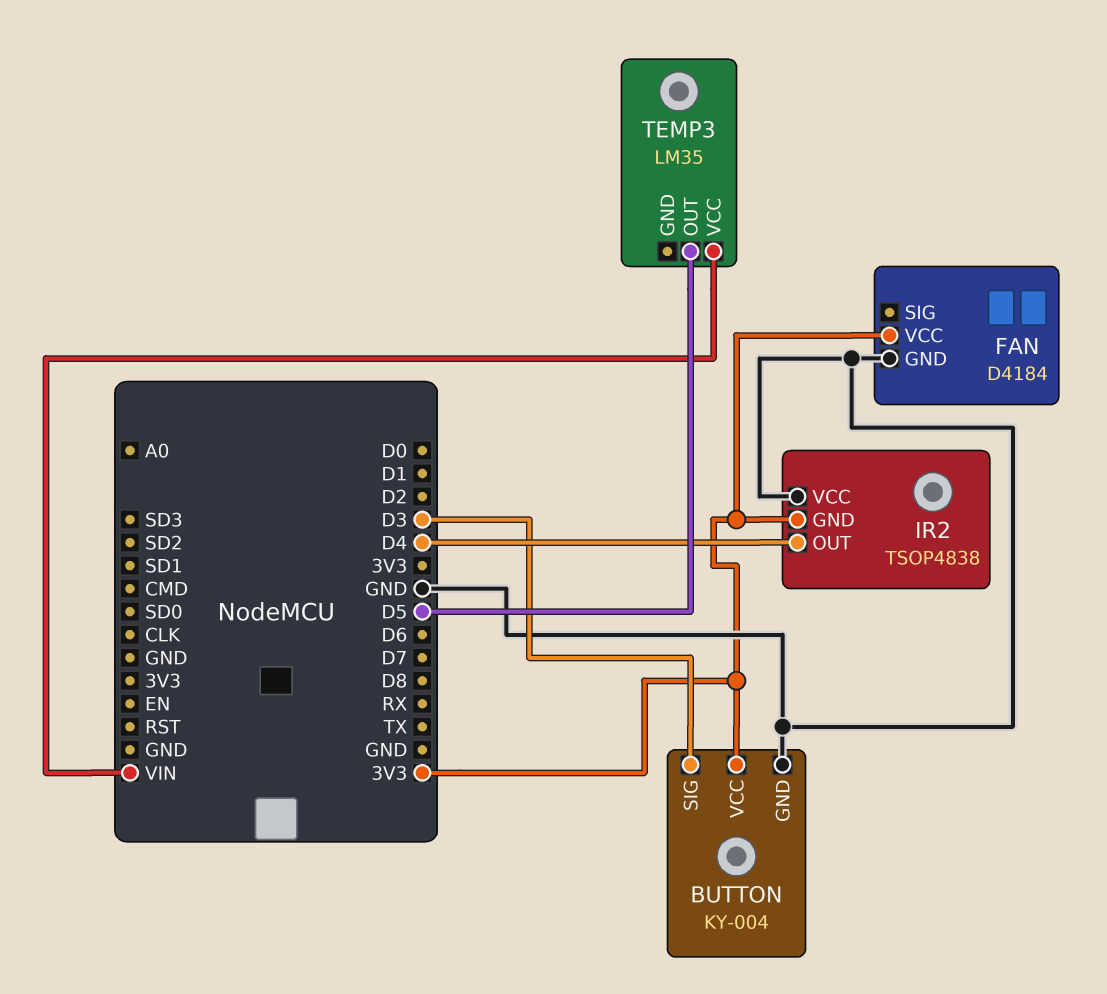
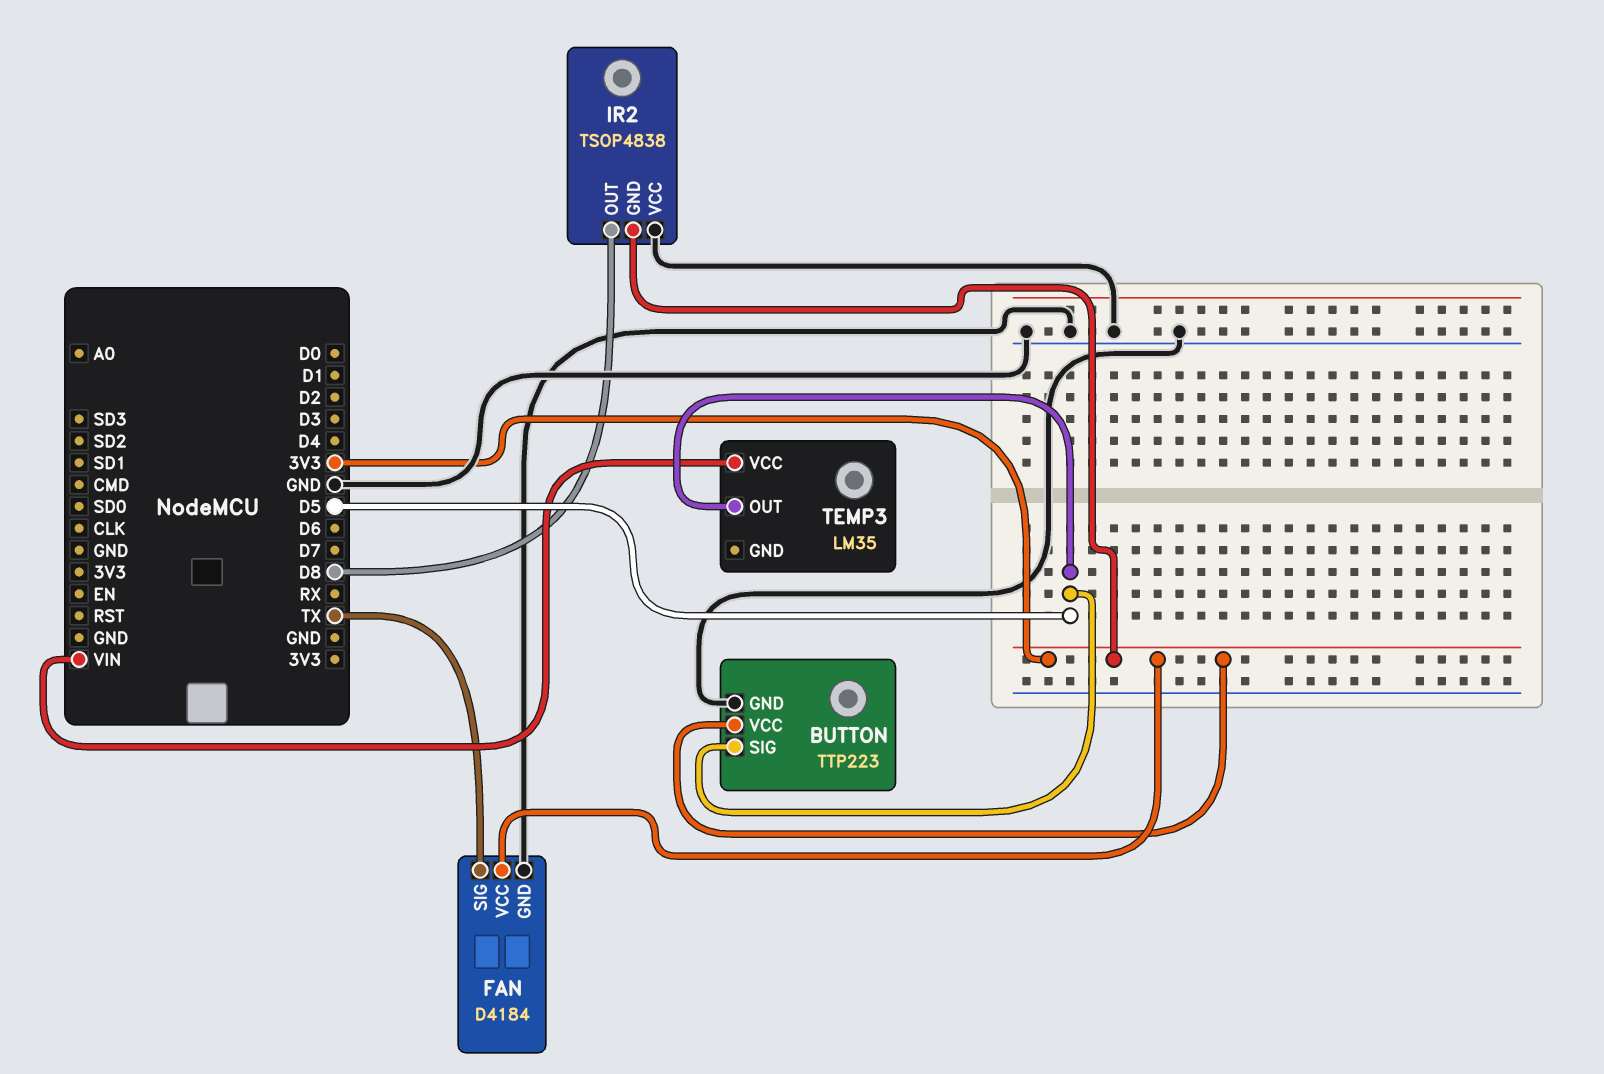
BUTTON: KY-004 -> TTP223
BUTTON pin SIG: D3 -> D5
FAN pin SIG: none -> TX
IR2 pin OUT: D4 -> D8

